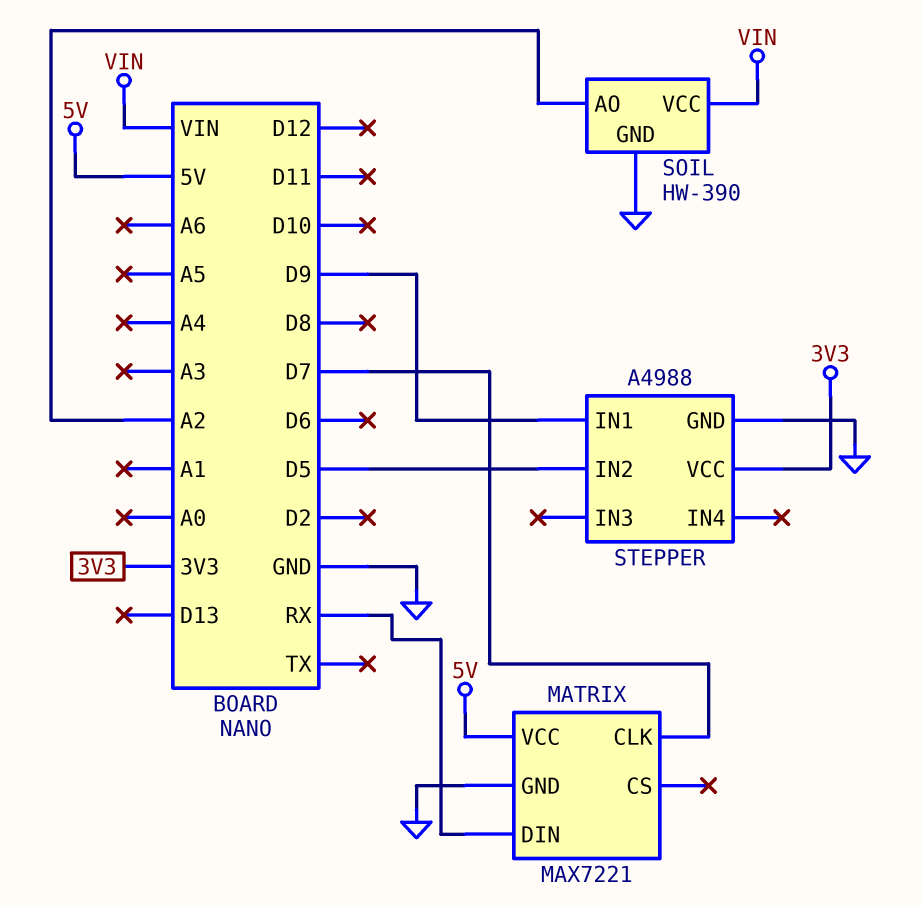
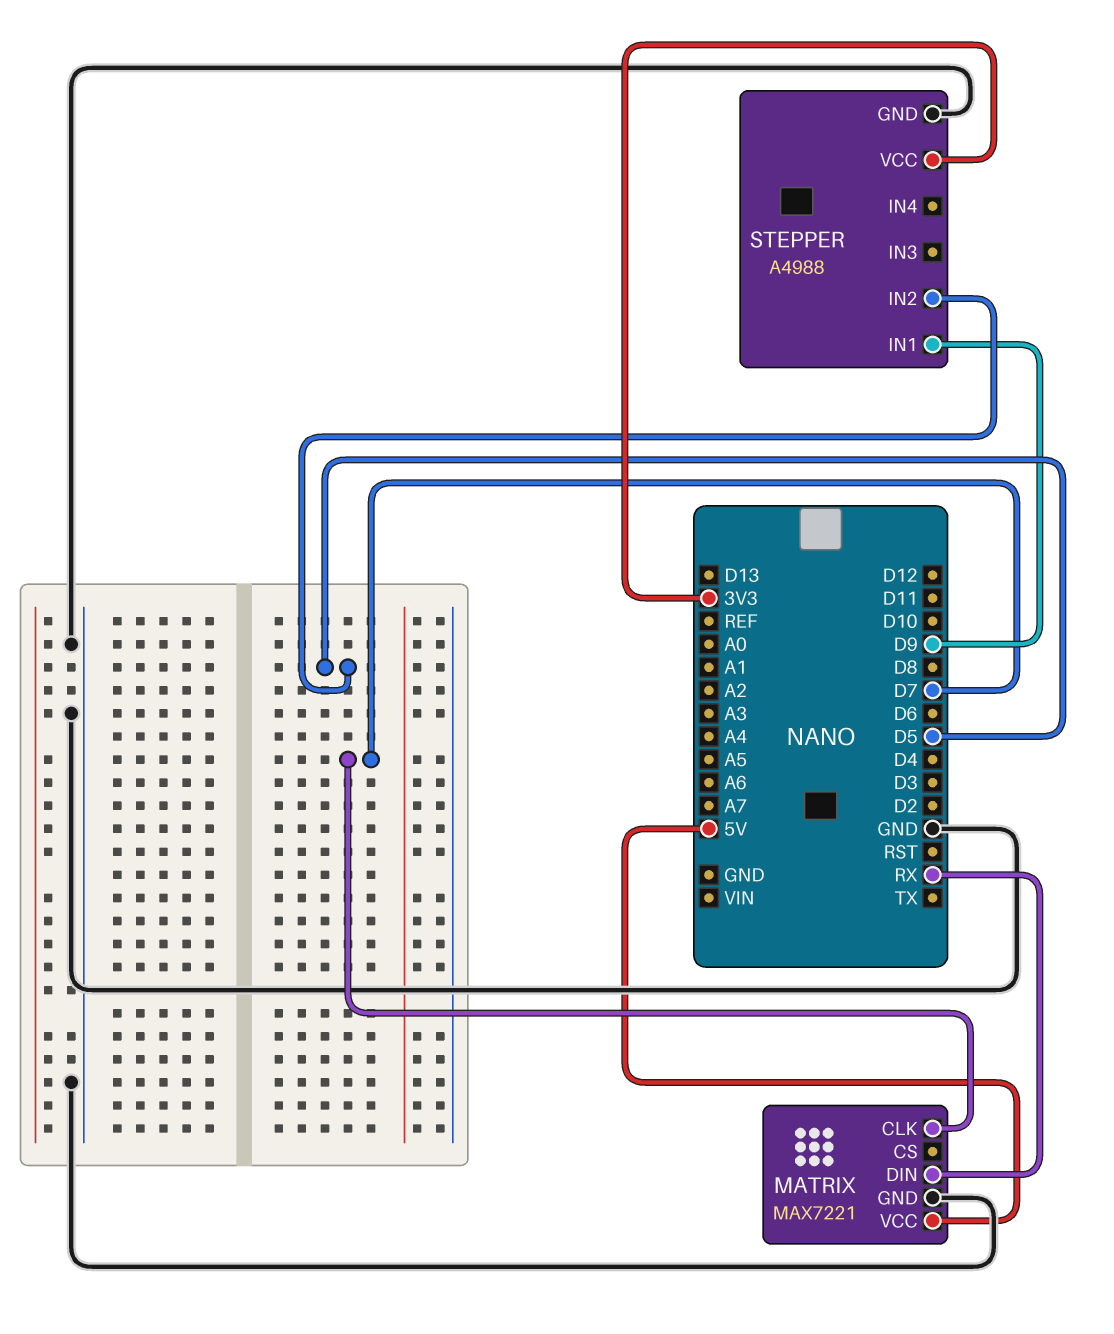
SOIL: HW-390 -> none
SOIL pin AO: A2 -> none
SOIL pin GND: GND -> none
SOIL pin VCC: VIN -> none

